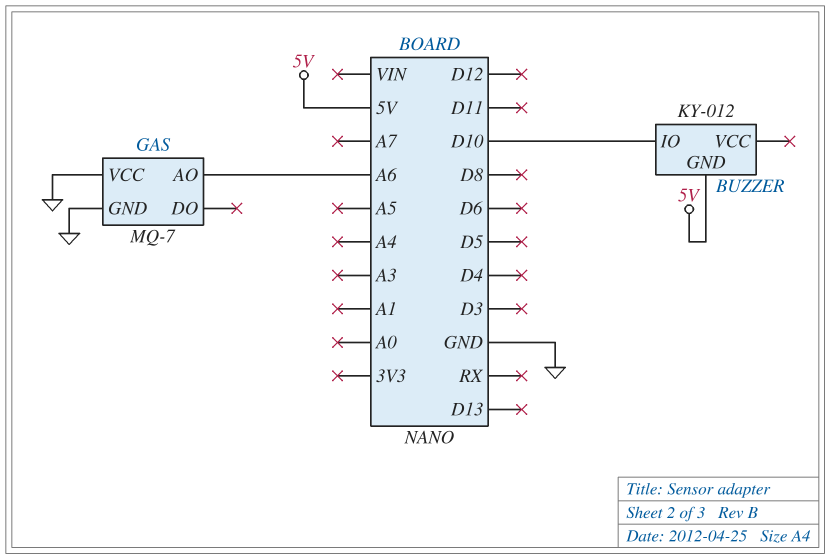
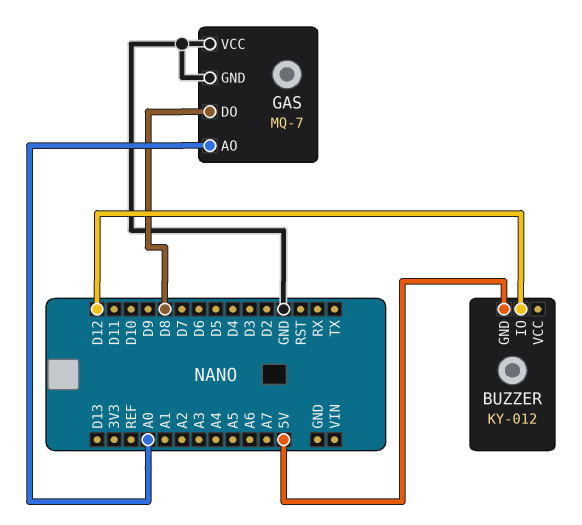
BUZZER pin IO: D10 -> D12
GAS pin AO: A6 -> A0
GAS pin DO: none -> D8

